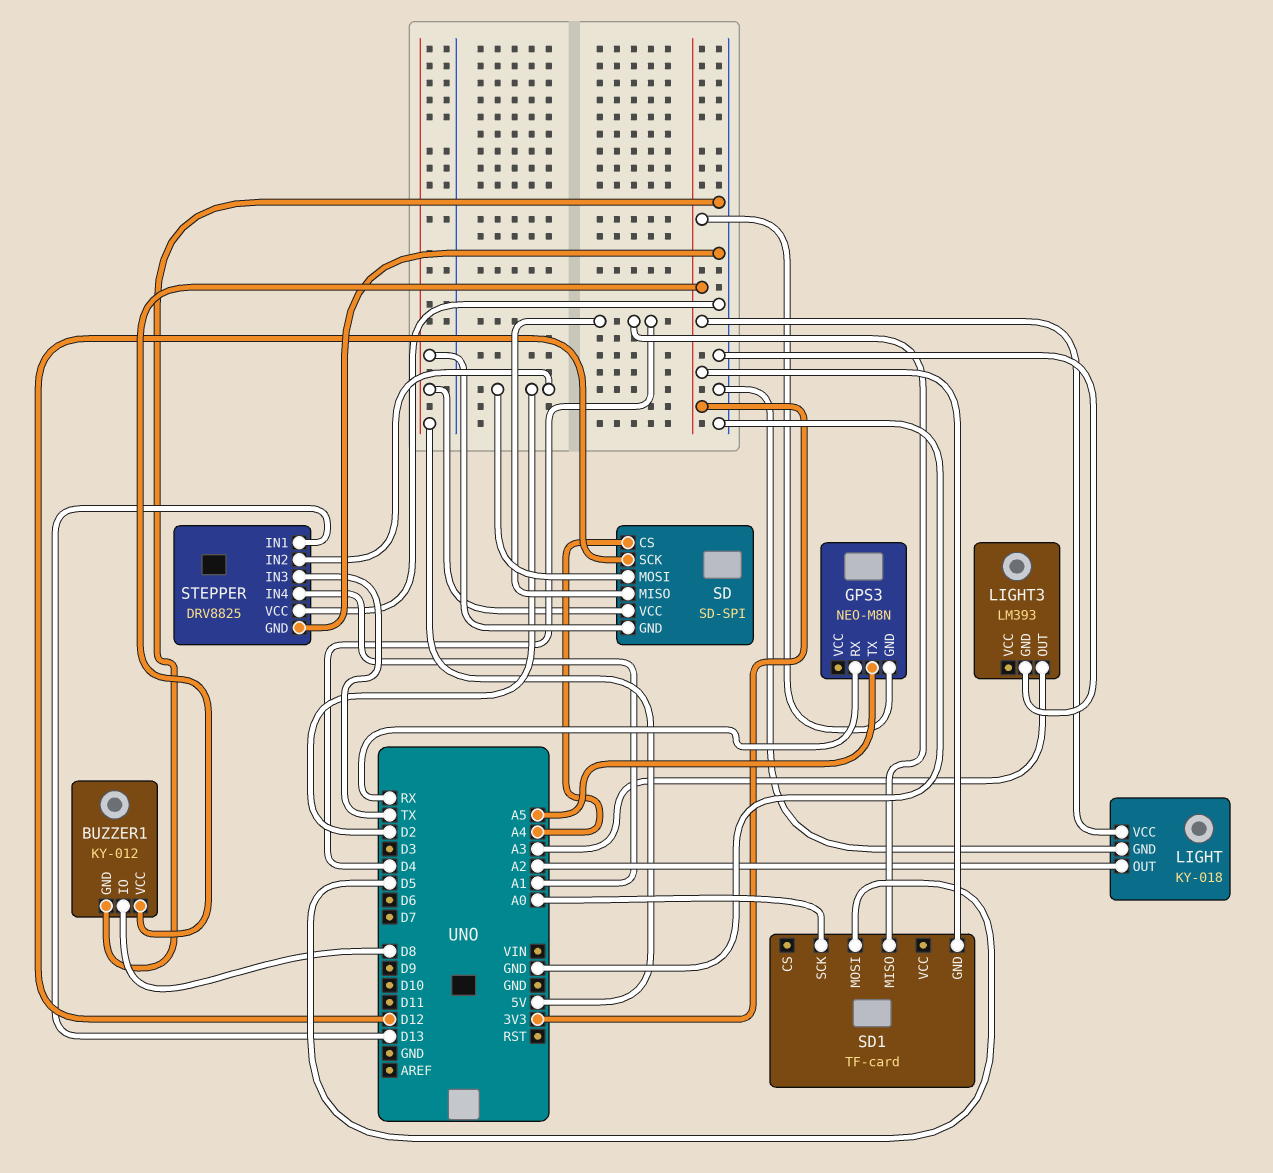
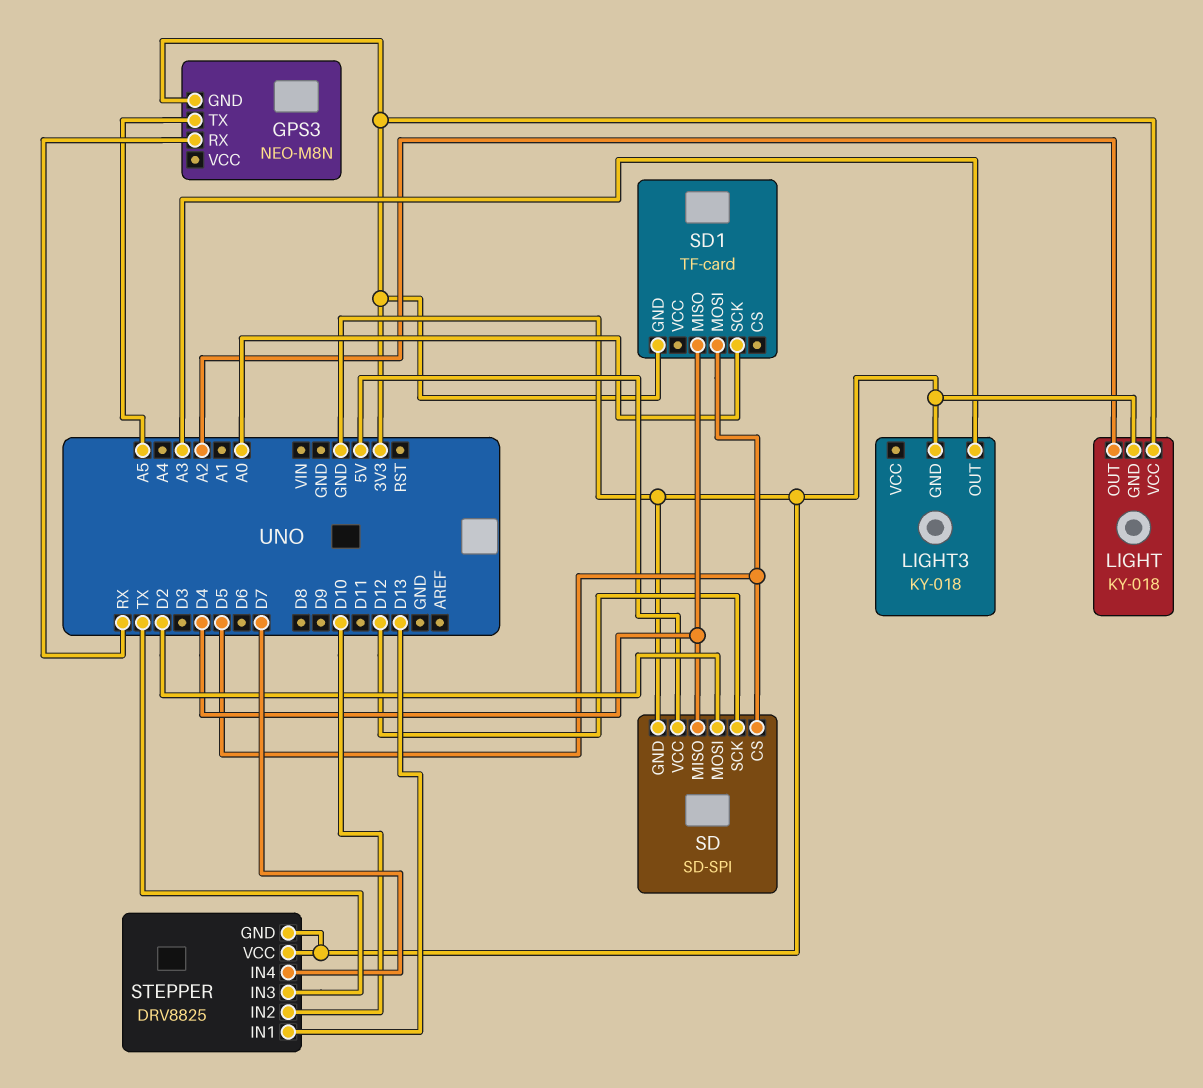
BUZZER1: KY-012 -> none
BUZZER1 pin GND: GND -> none
BUZZER1 pin IO: D8 -> none
BUZZER1 pin VCC: 3V3 -> none
LIGHT3: LM393 -> KY-018
SD pin CS: A4 -> D5
SD pin GND: 5V -> GND
STEPPER pin IN2: D2 -> D10
STEPPER pin IN4: A1 -> D7

